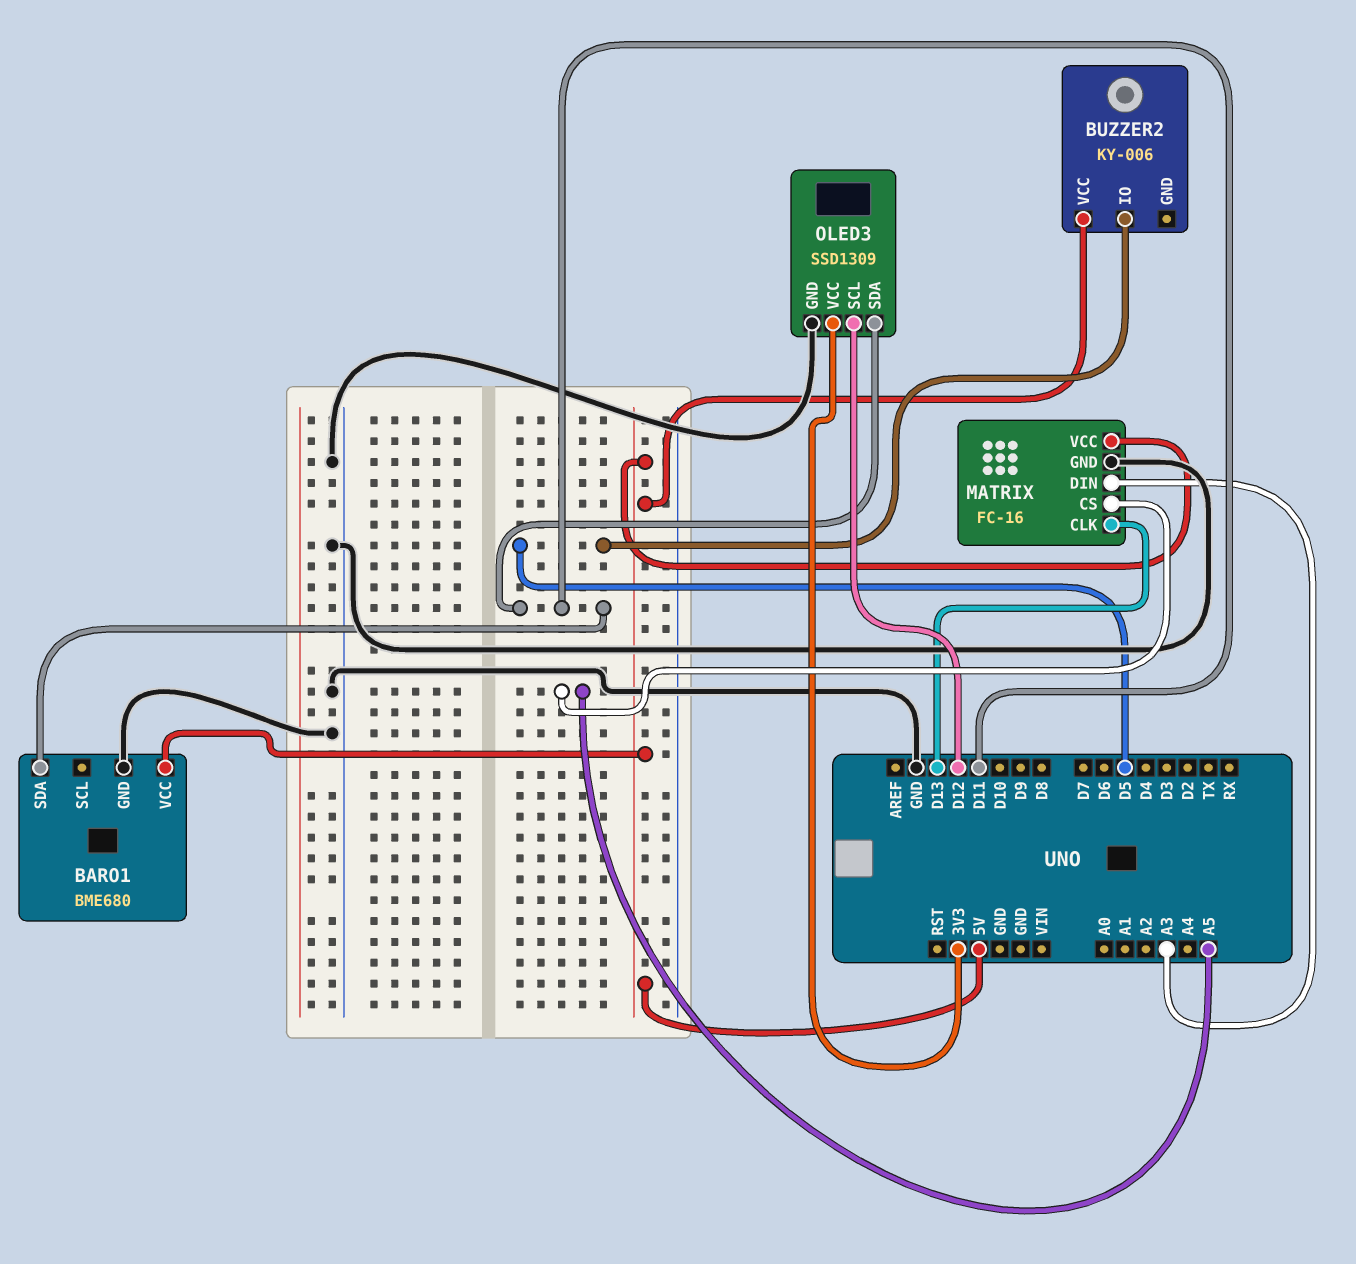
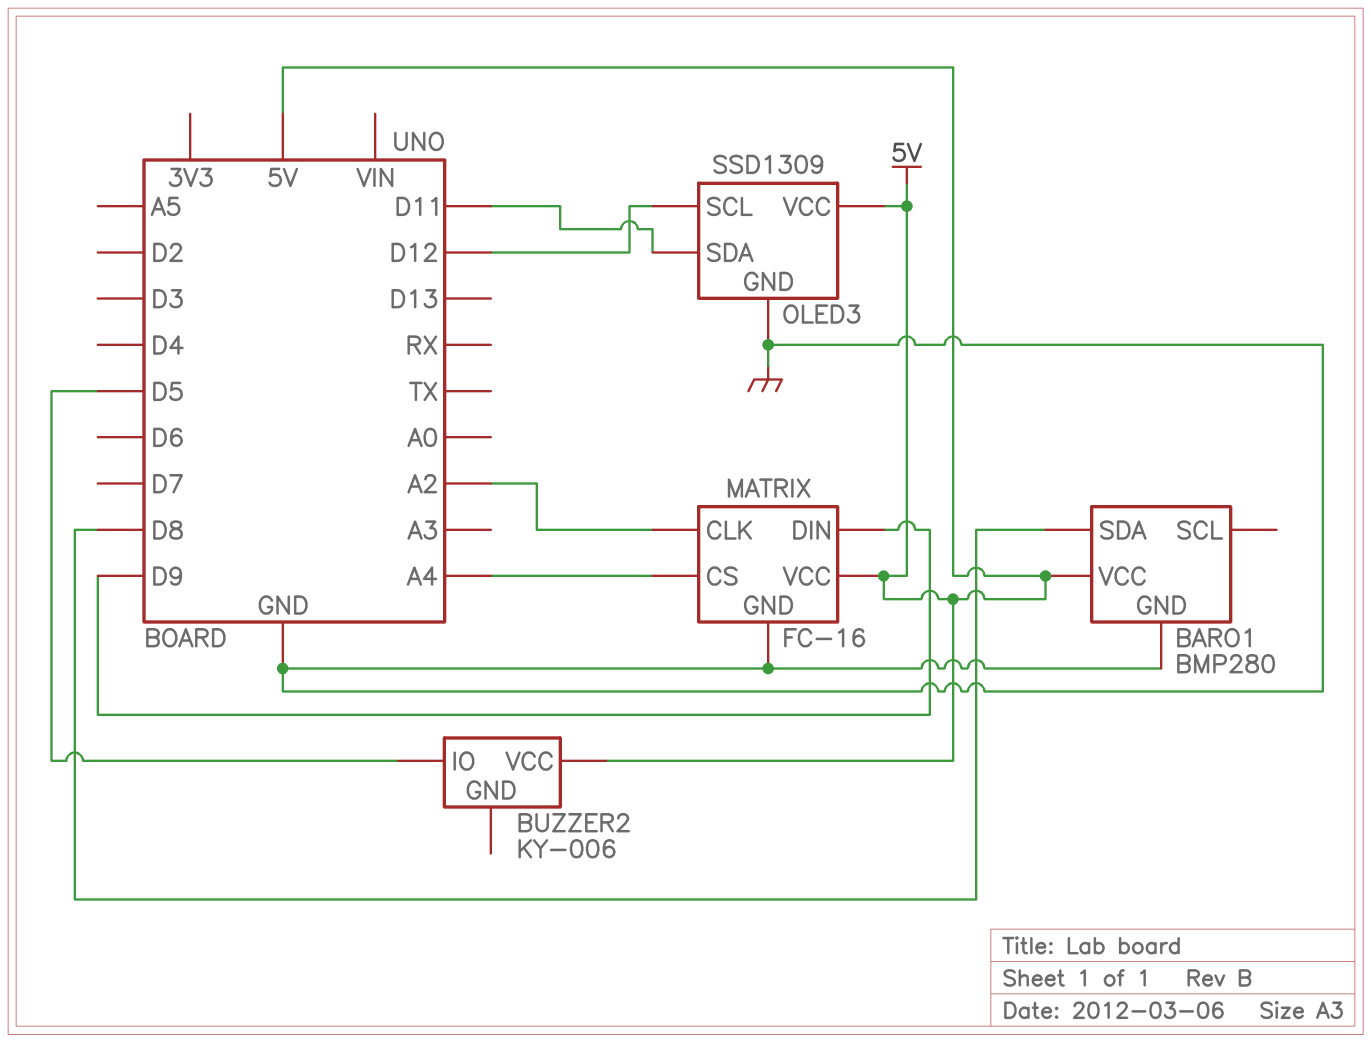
BARO1: BME680 -> BMP280
BARO1 pin SDA: D11 -> D8
MATRIX pin CLK: D13 -> A2
MATRIX pin CS: A5 -> A4
MATRIX pin DIN: A3 -> D9
OLED3 pin VCC: 3V3 -> 5V

